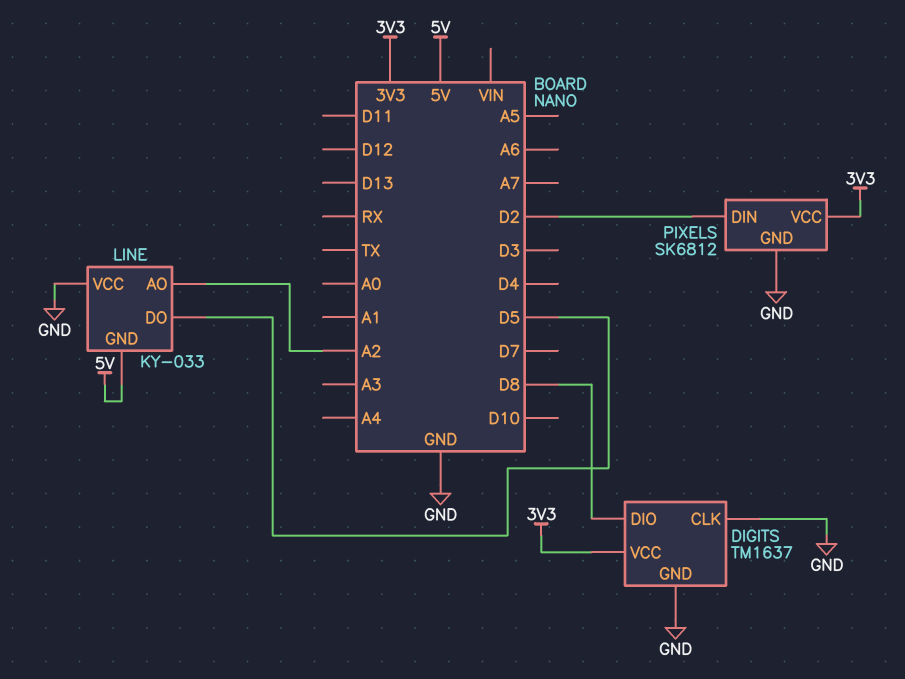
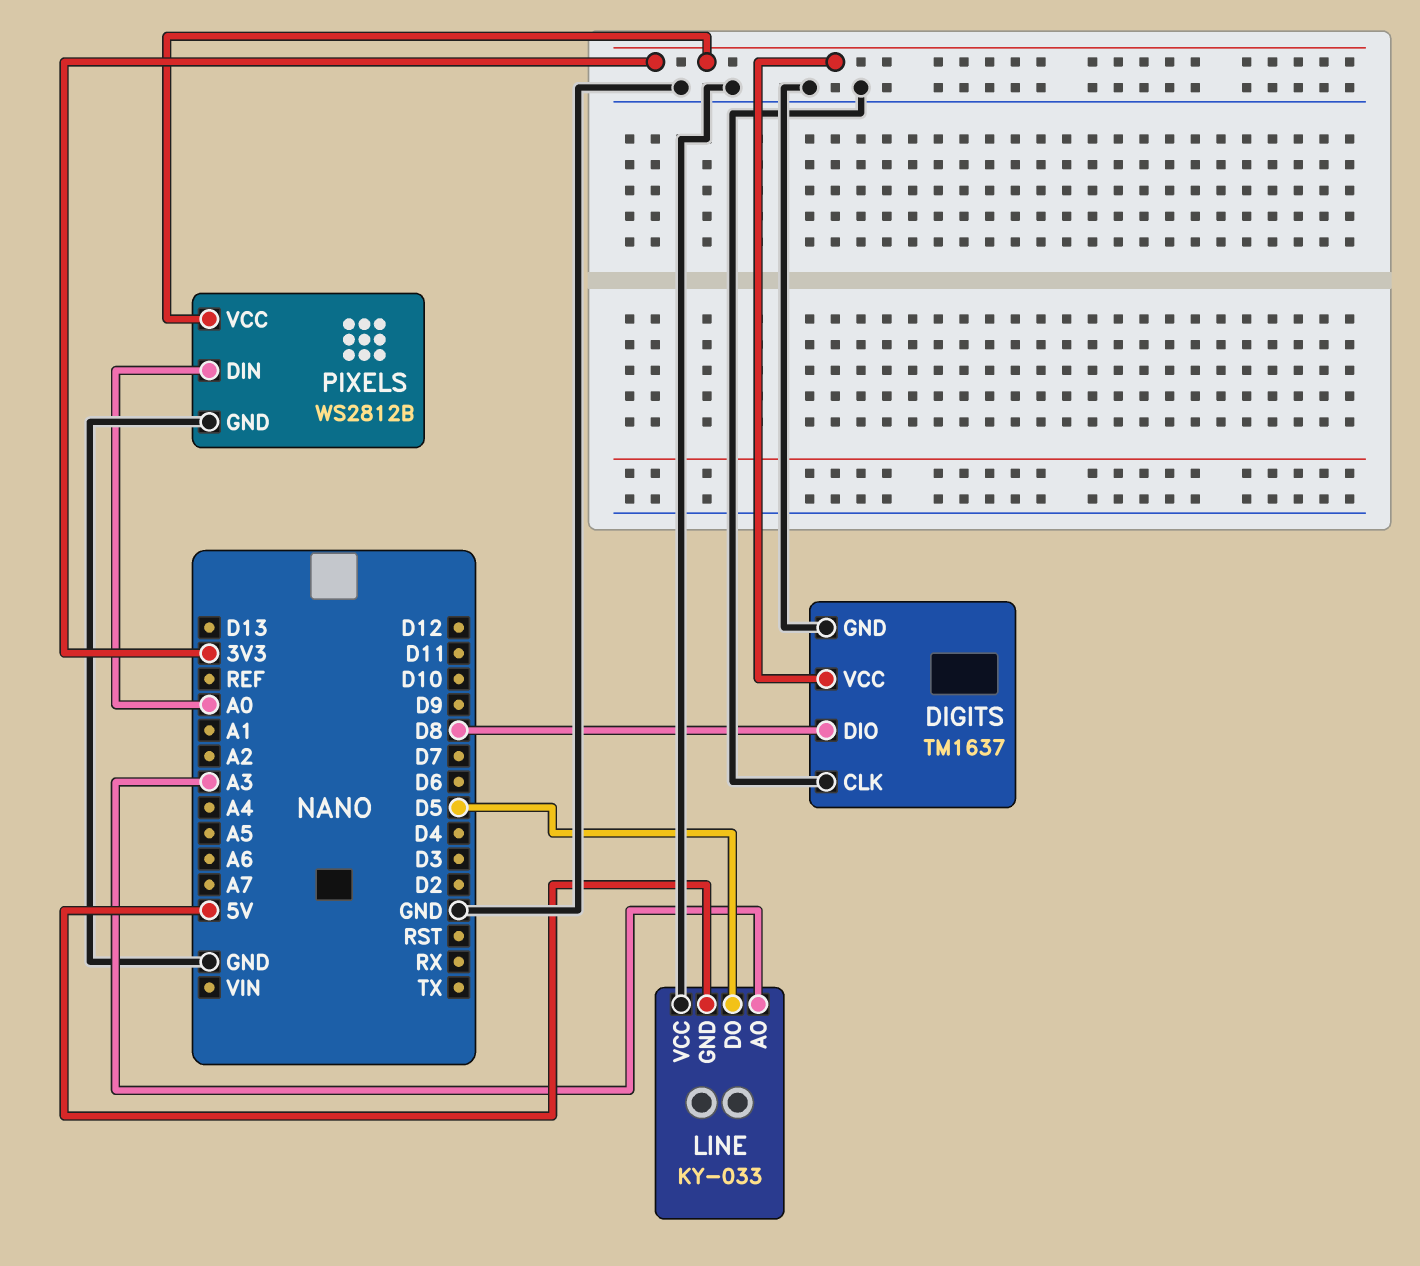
LINE pin AO: A2 -> A3
PIXELS: SK6812 -> WS2812B
PIXELS pin DIN: D2 -> A0

